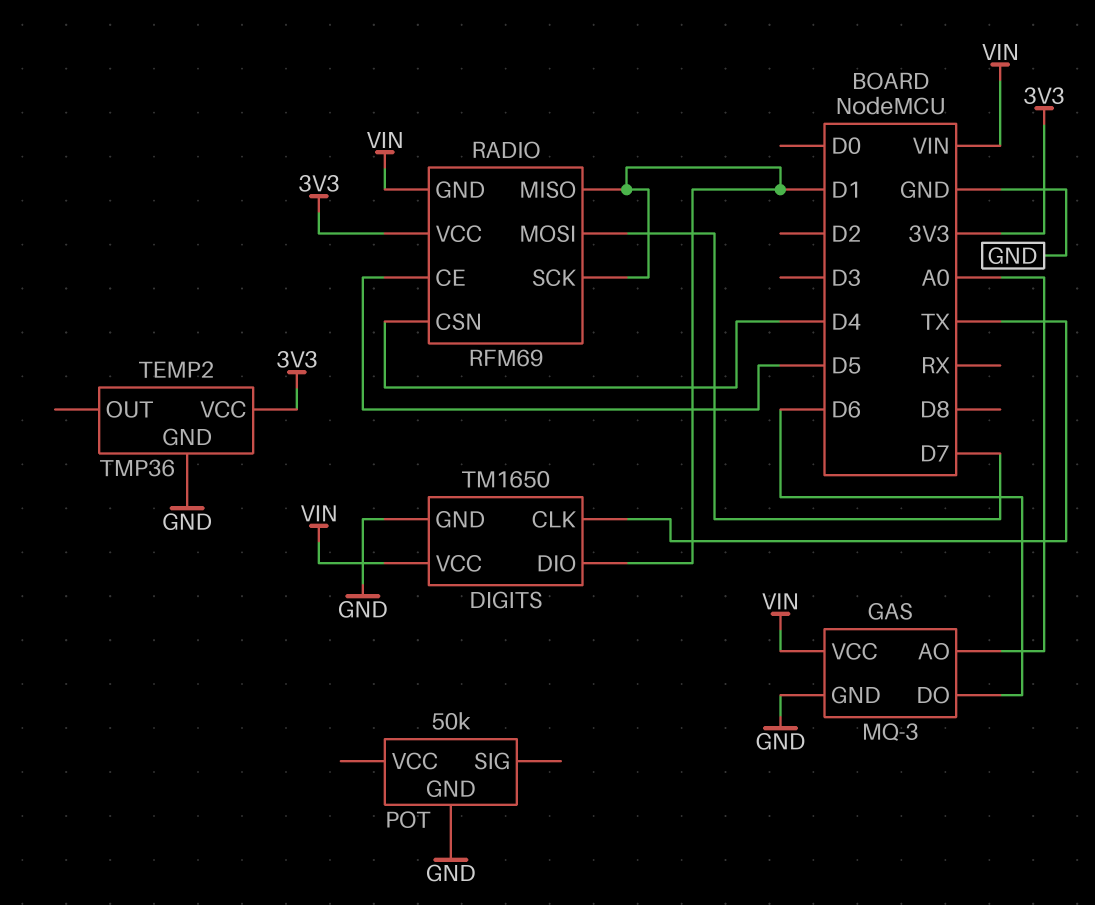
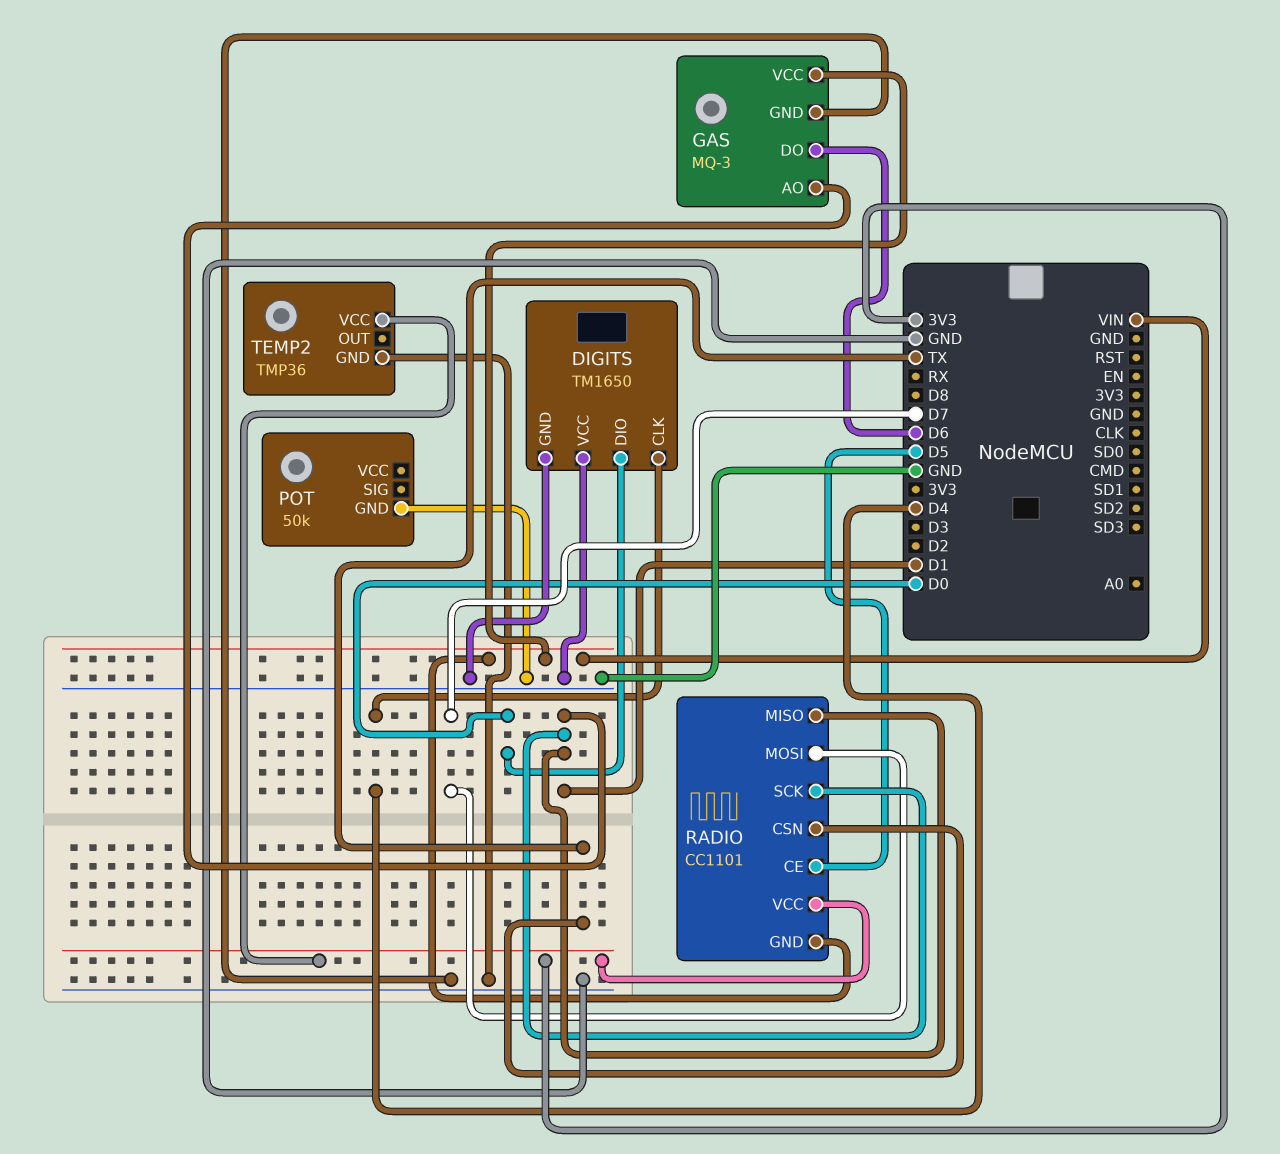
DIGITS pin CLK: TX -> D4
DIGITS pin DIO: D1 -> D0
DIGITS pin VCC: VIN -> GND
GAS pin AO: A0 -> D1
RADIO: RFM69 -> CC1101
RADIO pin CSN: D4 -> TX

